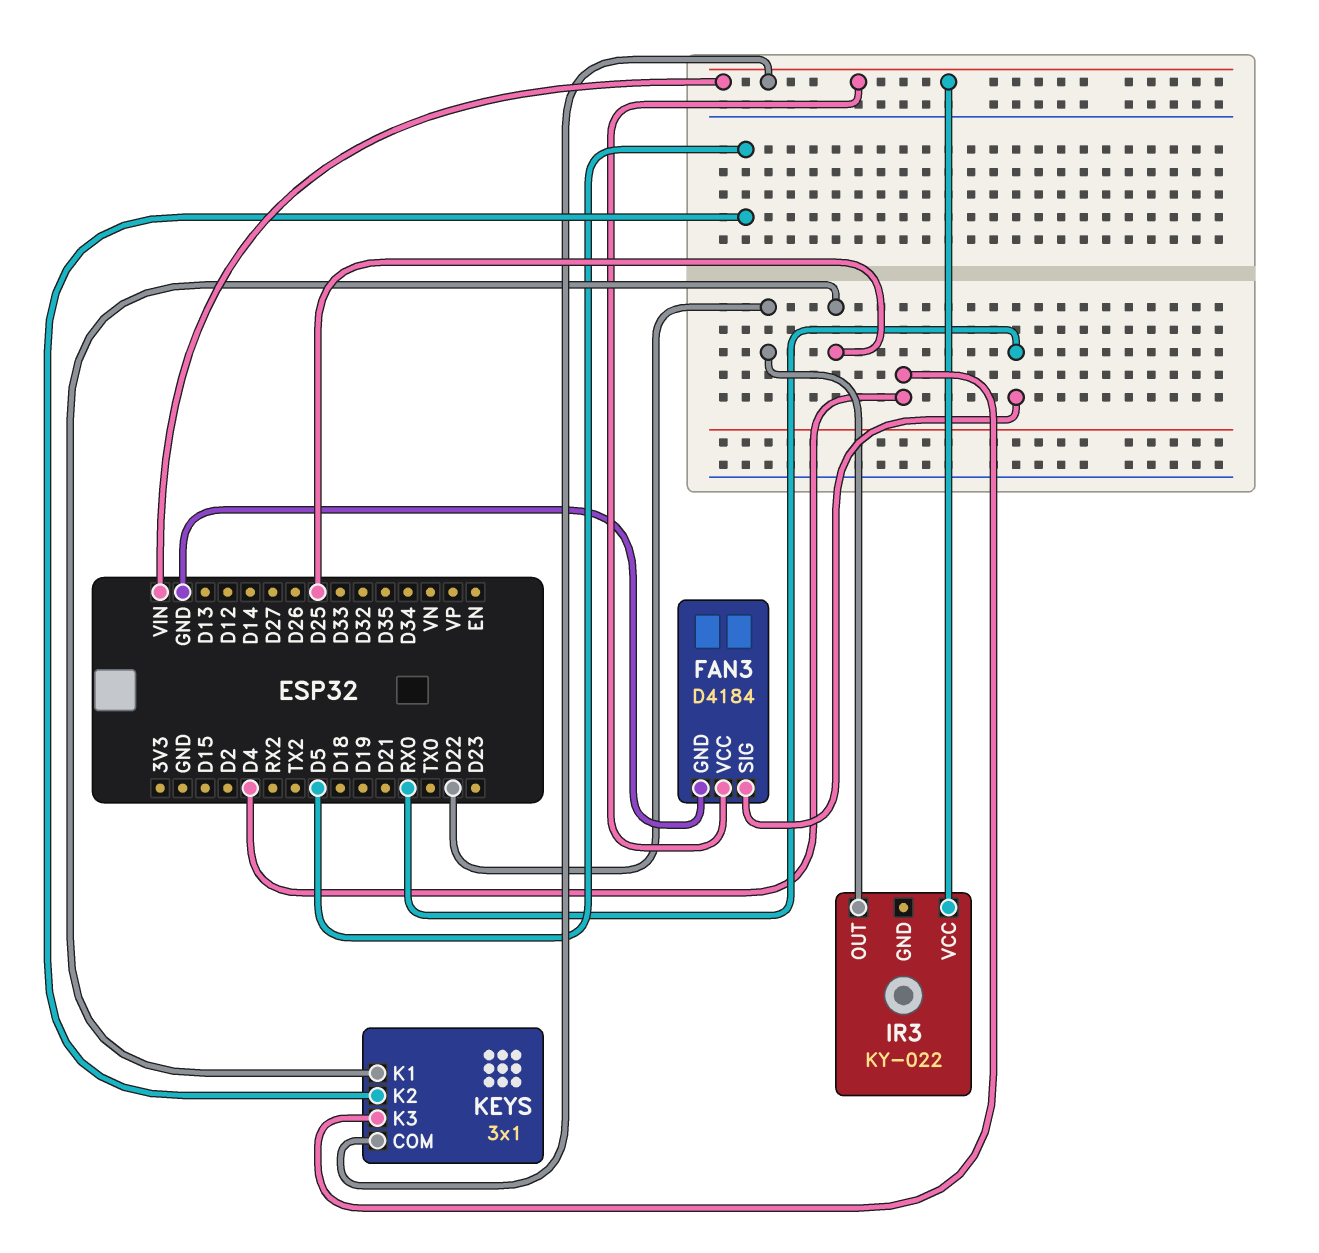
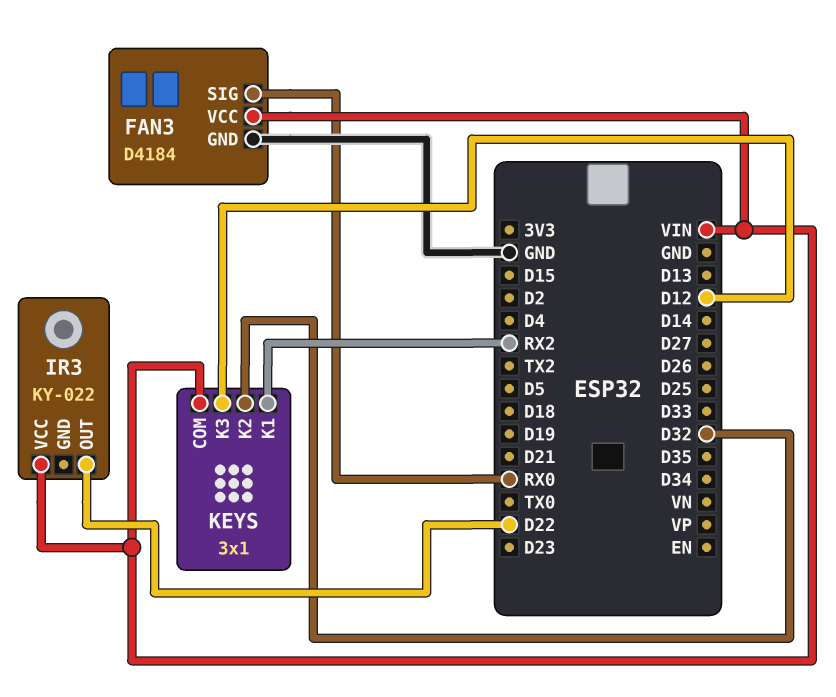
KEYS pin K1: D25 -> RX2
KEYS pin K2: D5 -> D32
KEYS pin K3: D4 -> D12

